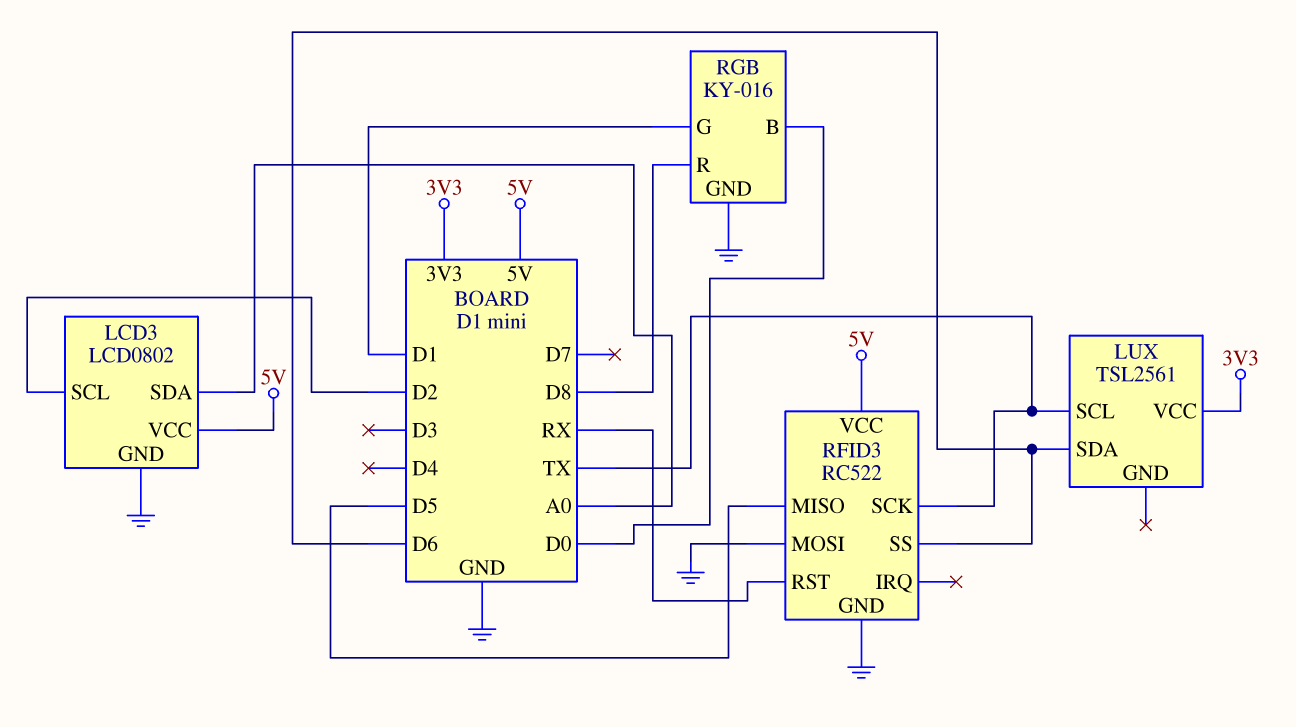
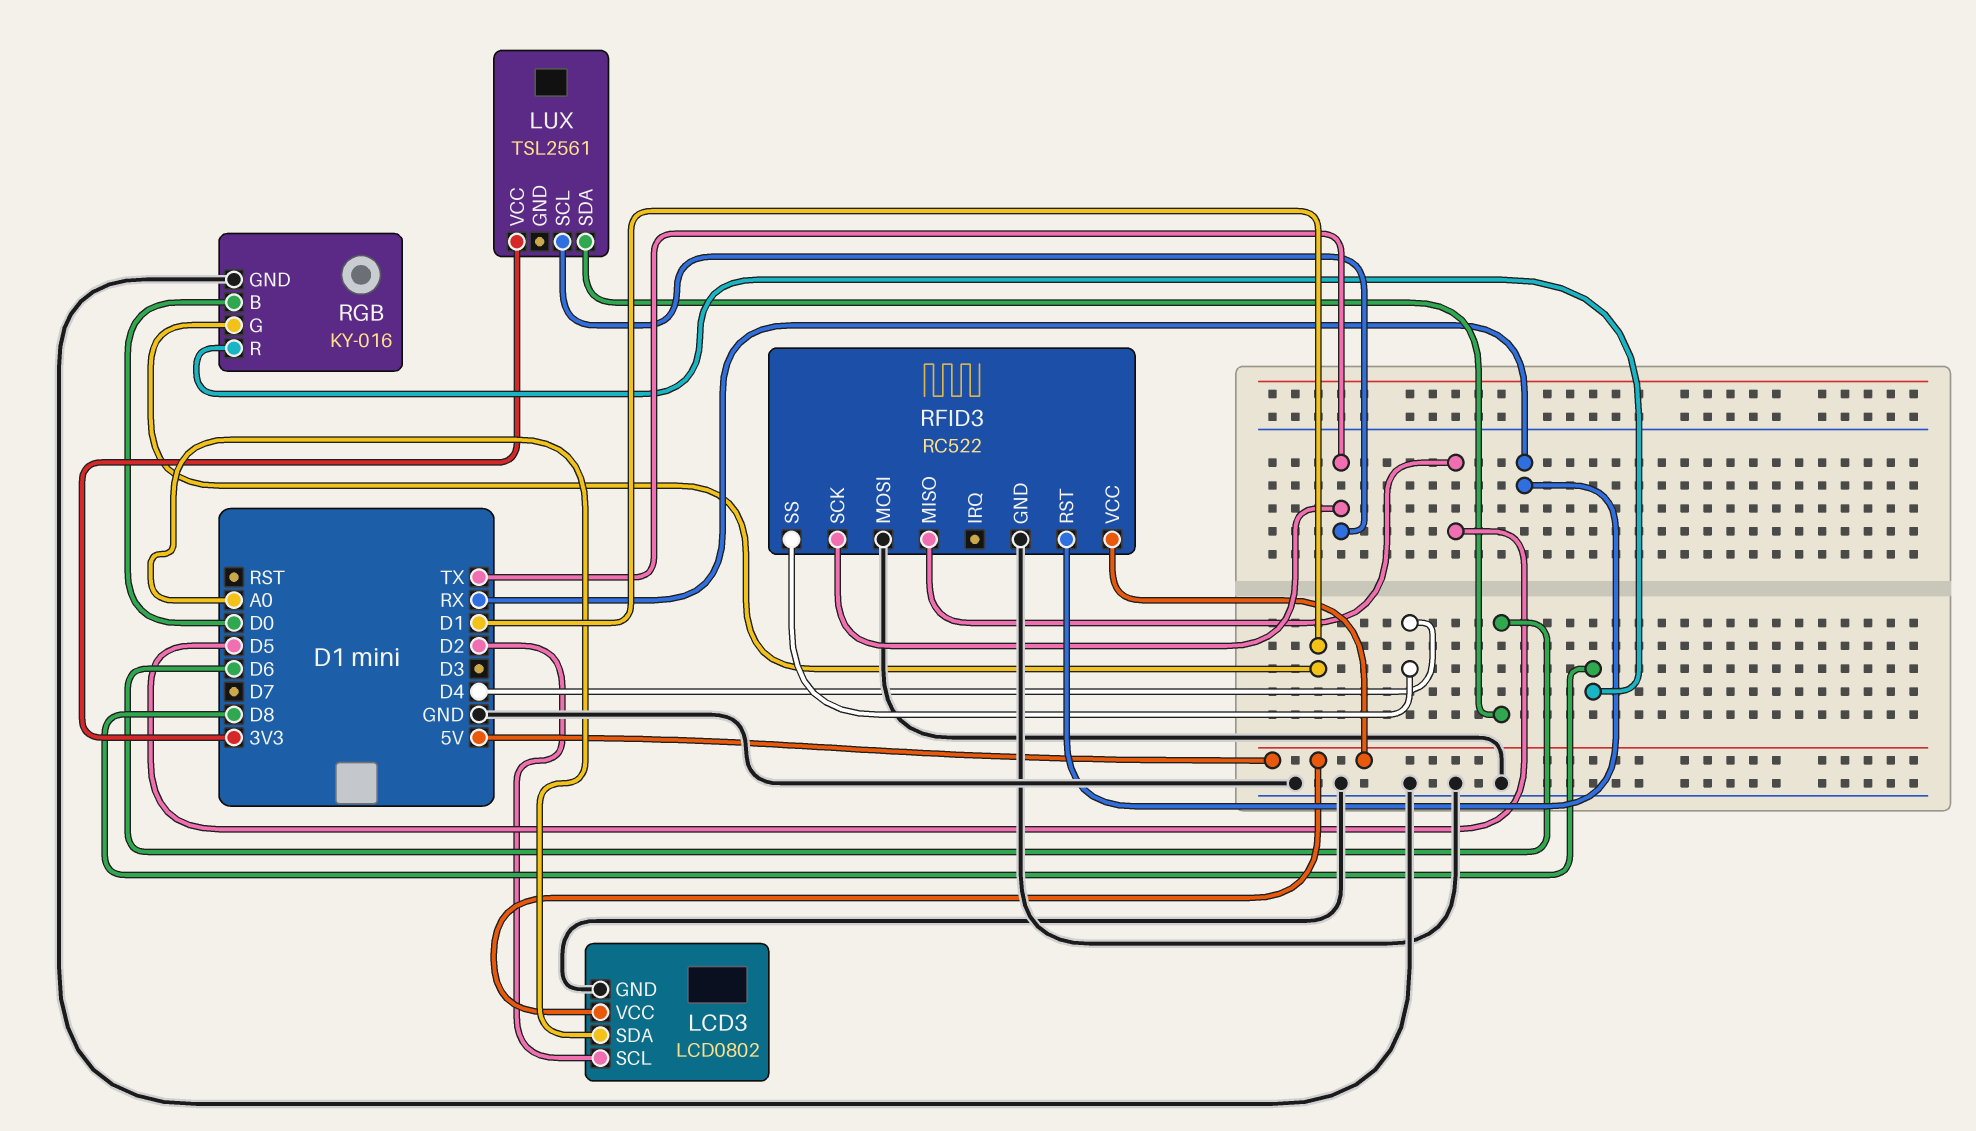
RFID3 pin SS: D6 -> D4

